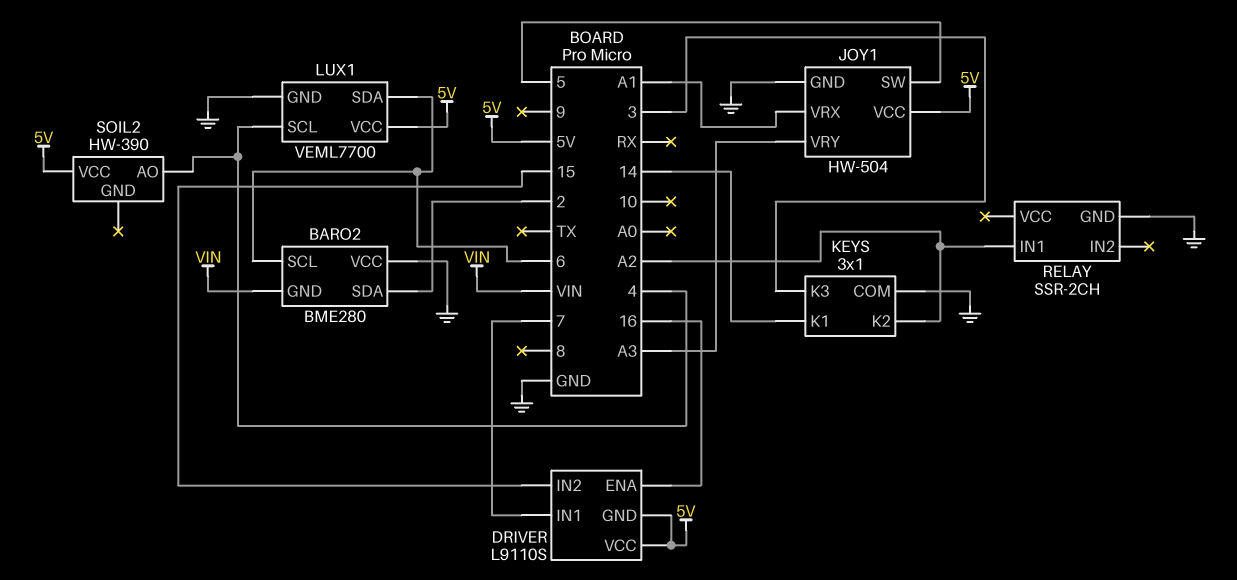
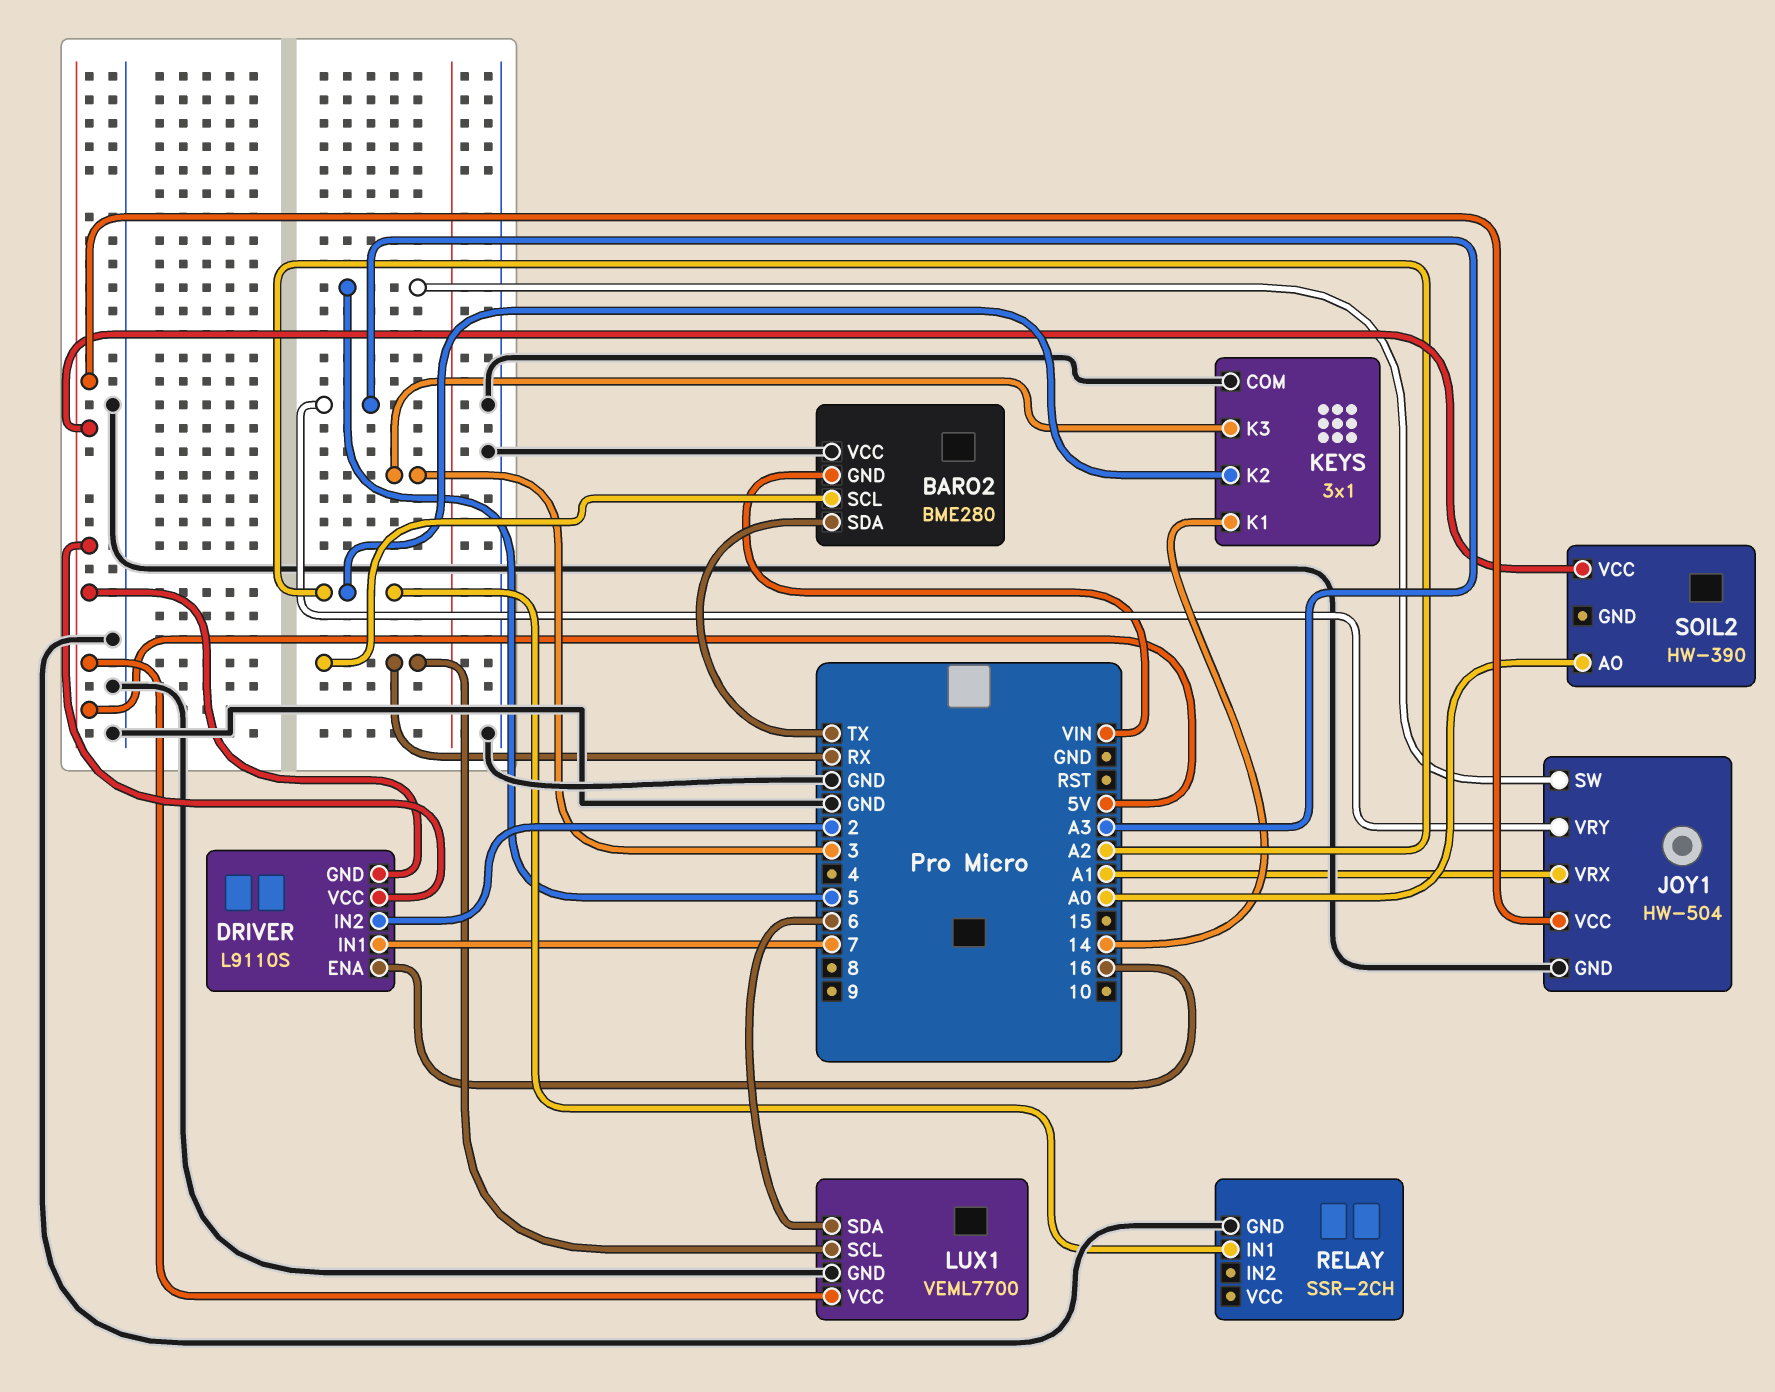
BARO2 pin SCL: 6 -> RX
BARO2 pin SDA: 2 -> TX
DRIVER pin IN2: 15 -> 2
LUX1 pin SCL: 4 -> RX
SOIL2 pin AO: 4 -> A0

